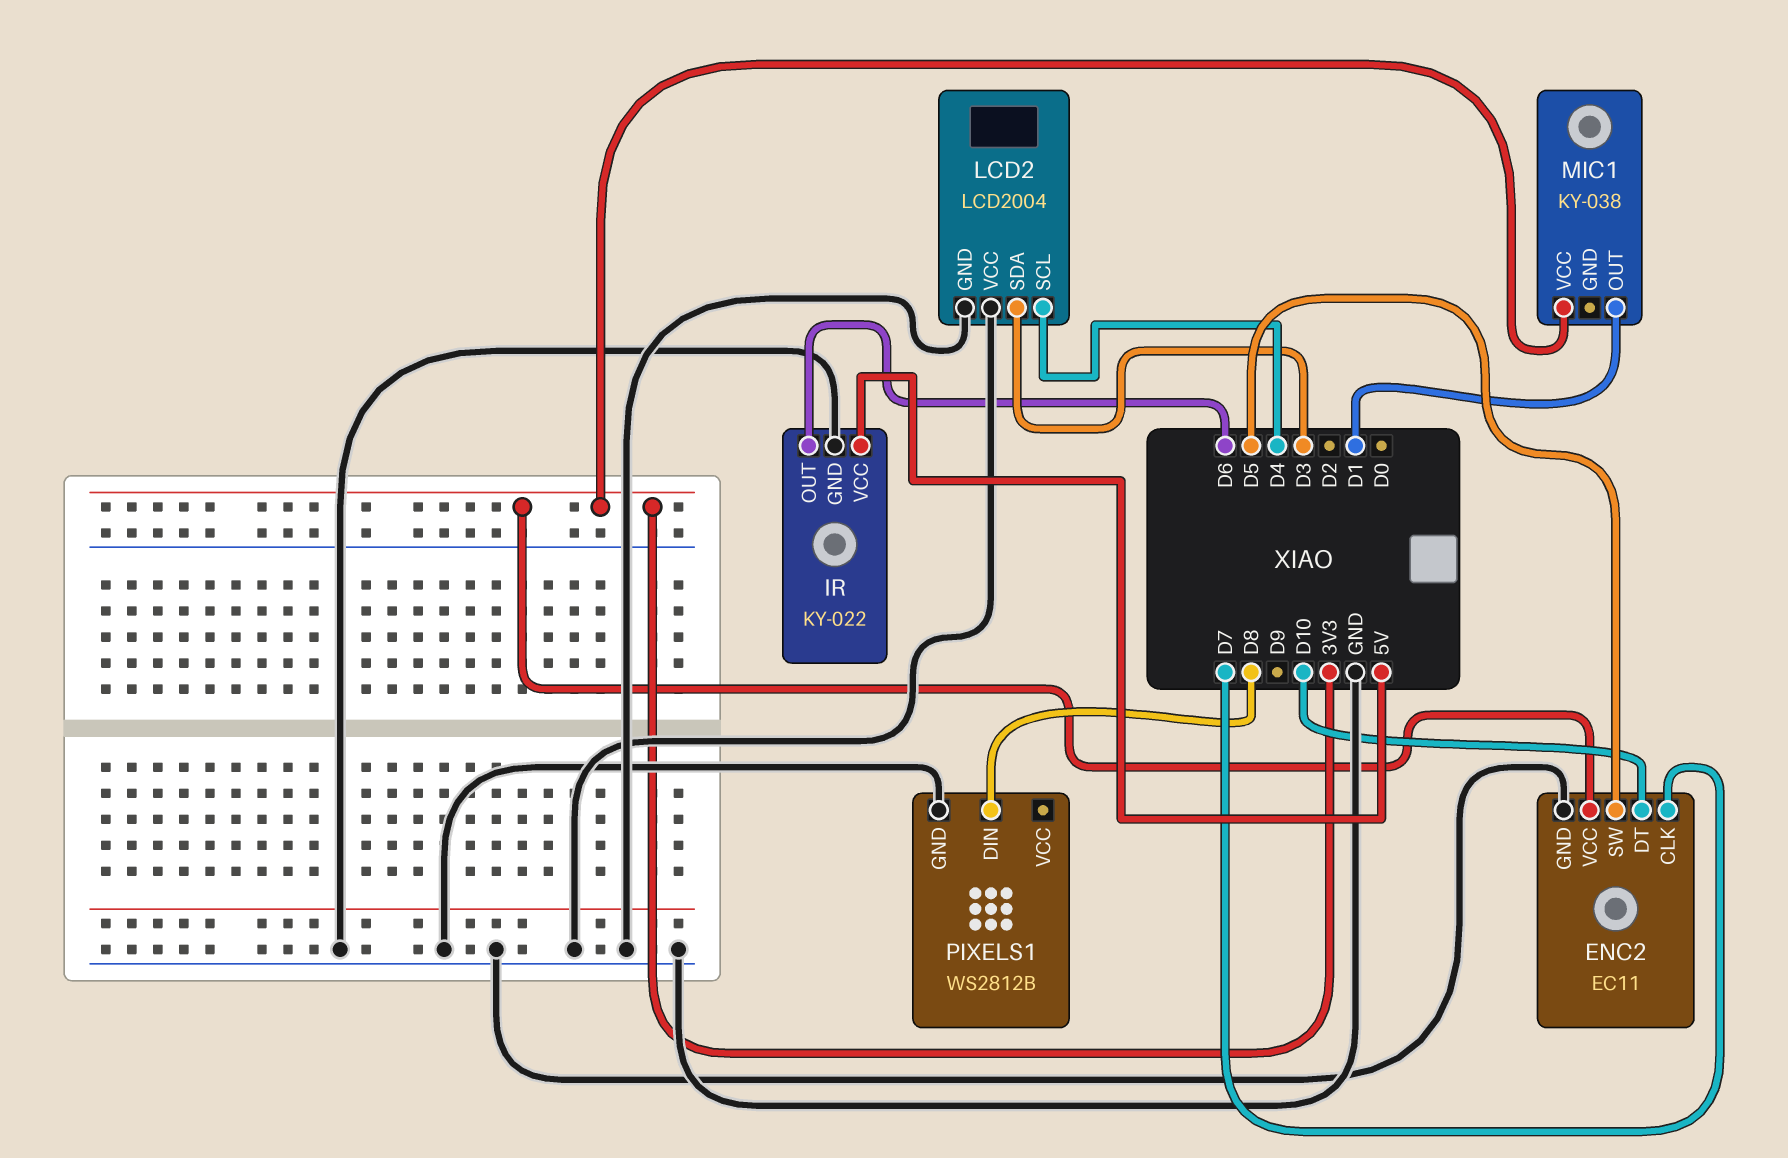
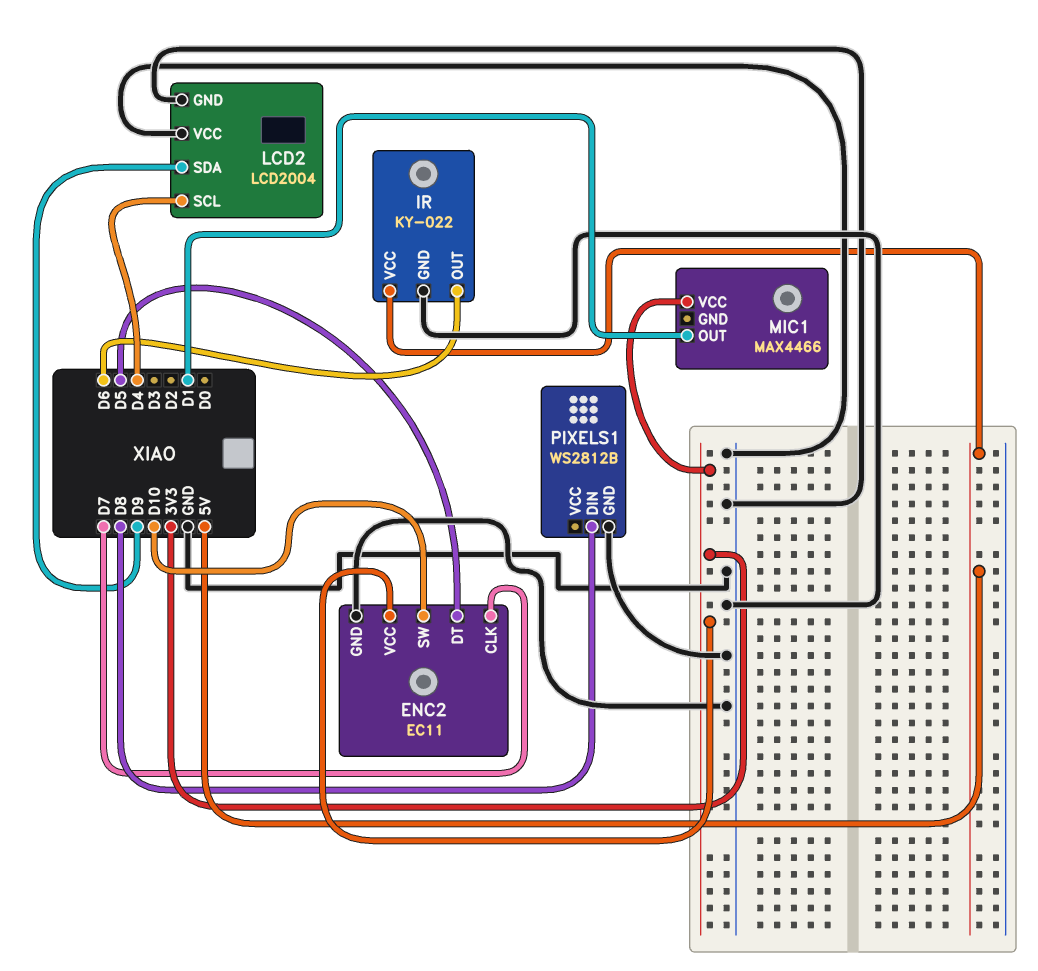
ENC2 pin DT: D10 -> D5
ENC2 pin SW: D5 -> D10
LCD2 pin SDA: D3 -> D9
MIC1: KY-038 -> MAX4466

